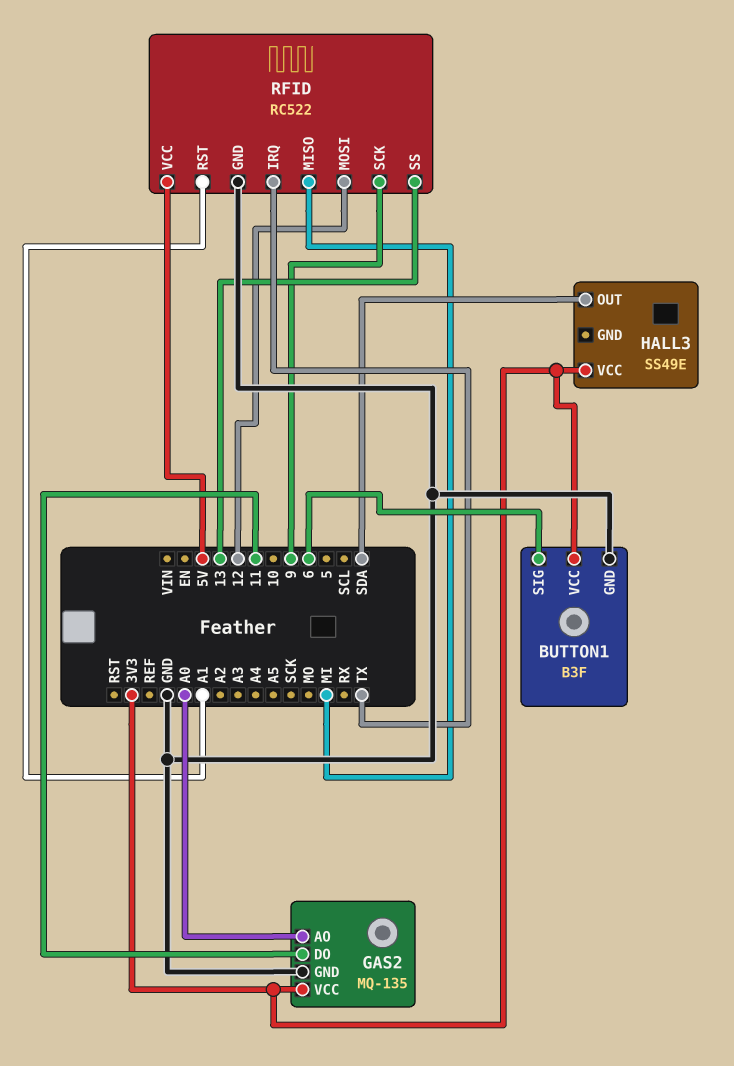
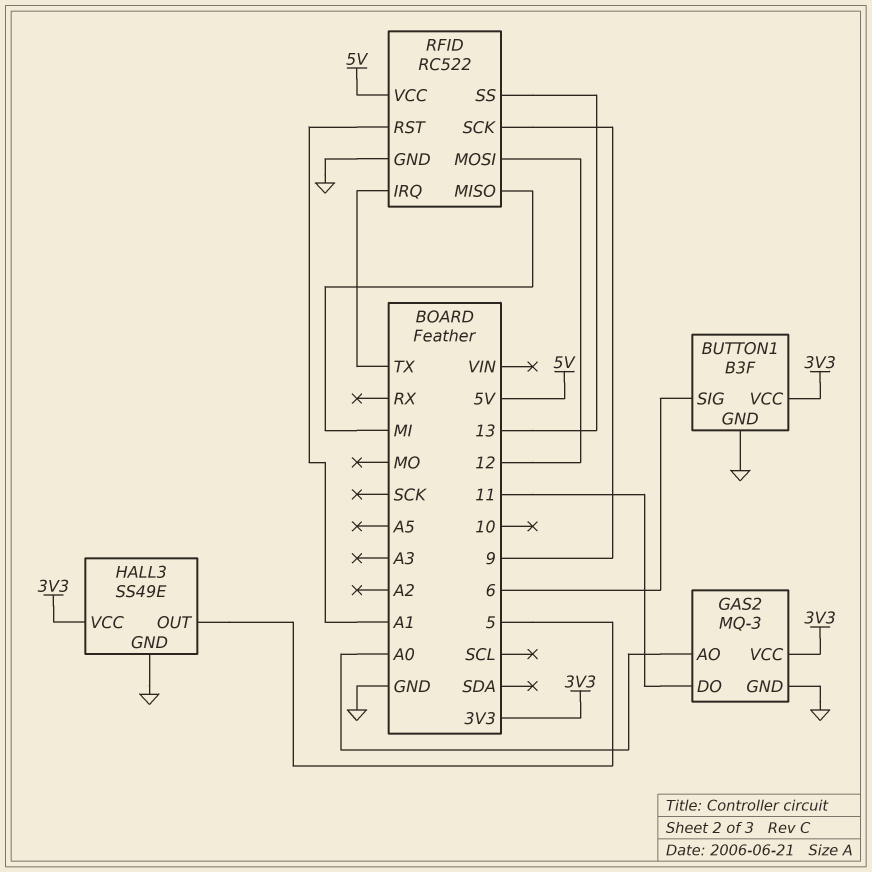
GAS2: MQ-135 -> MQ-3
HALL3 pin GND: none -> GND
HALL3 pin OUT: SDA -> 5

